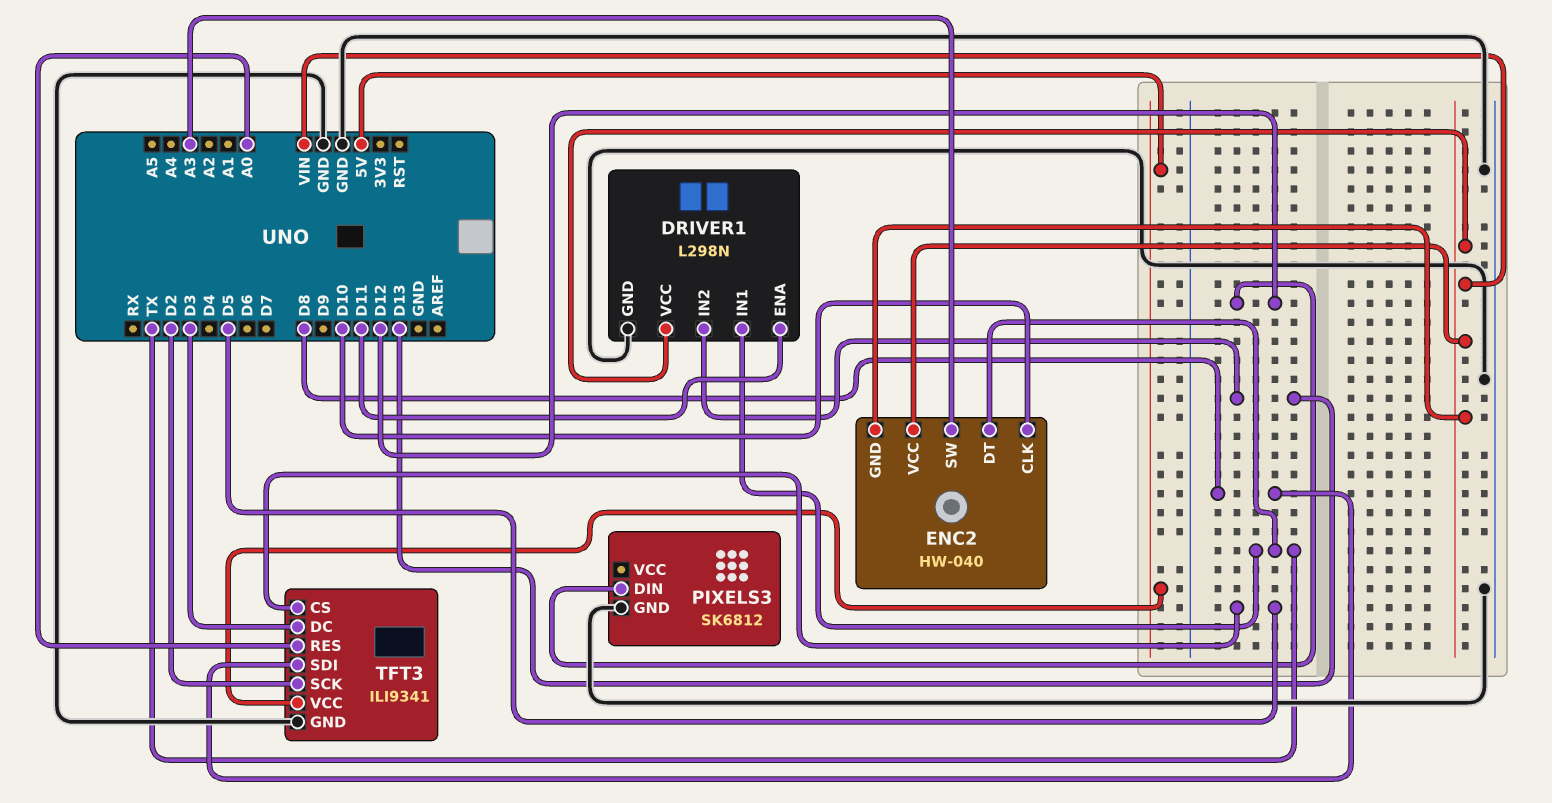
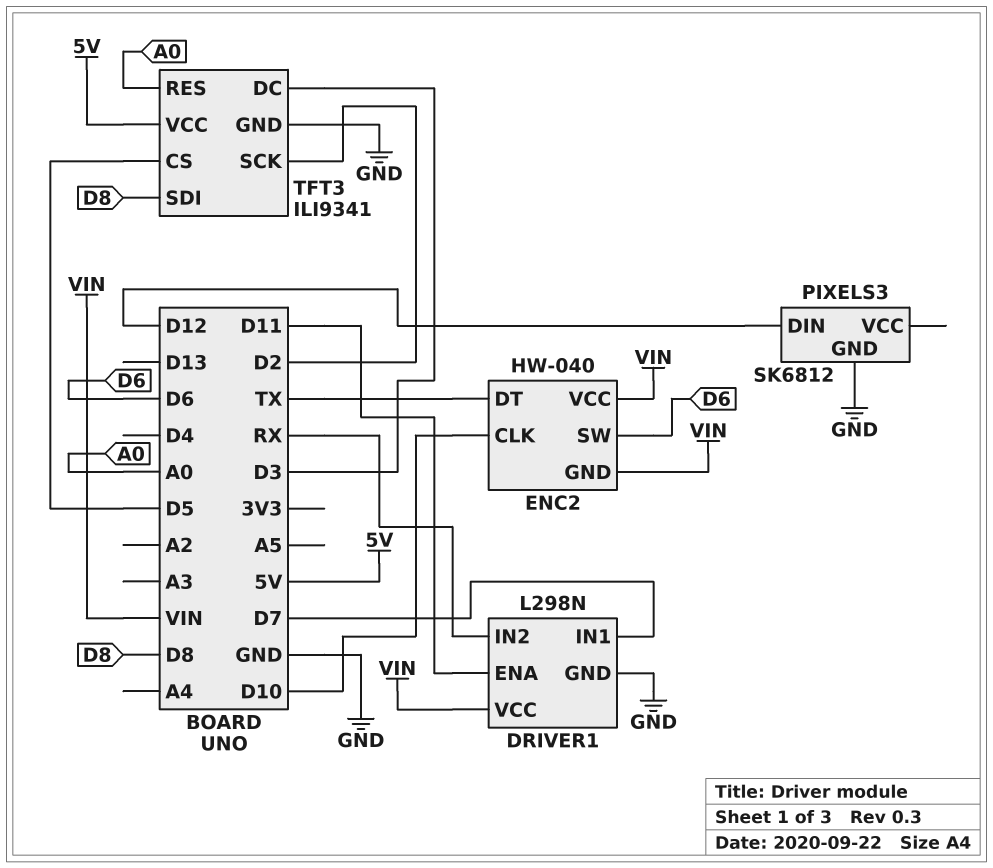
DRIVER1 pin IN1: TX -> D7
DRIVER1 pin IN2: D13 -> RX
ENC2 pin SW: A3 -> D6

